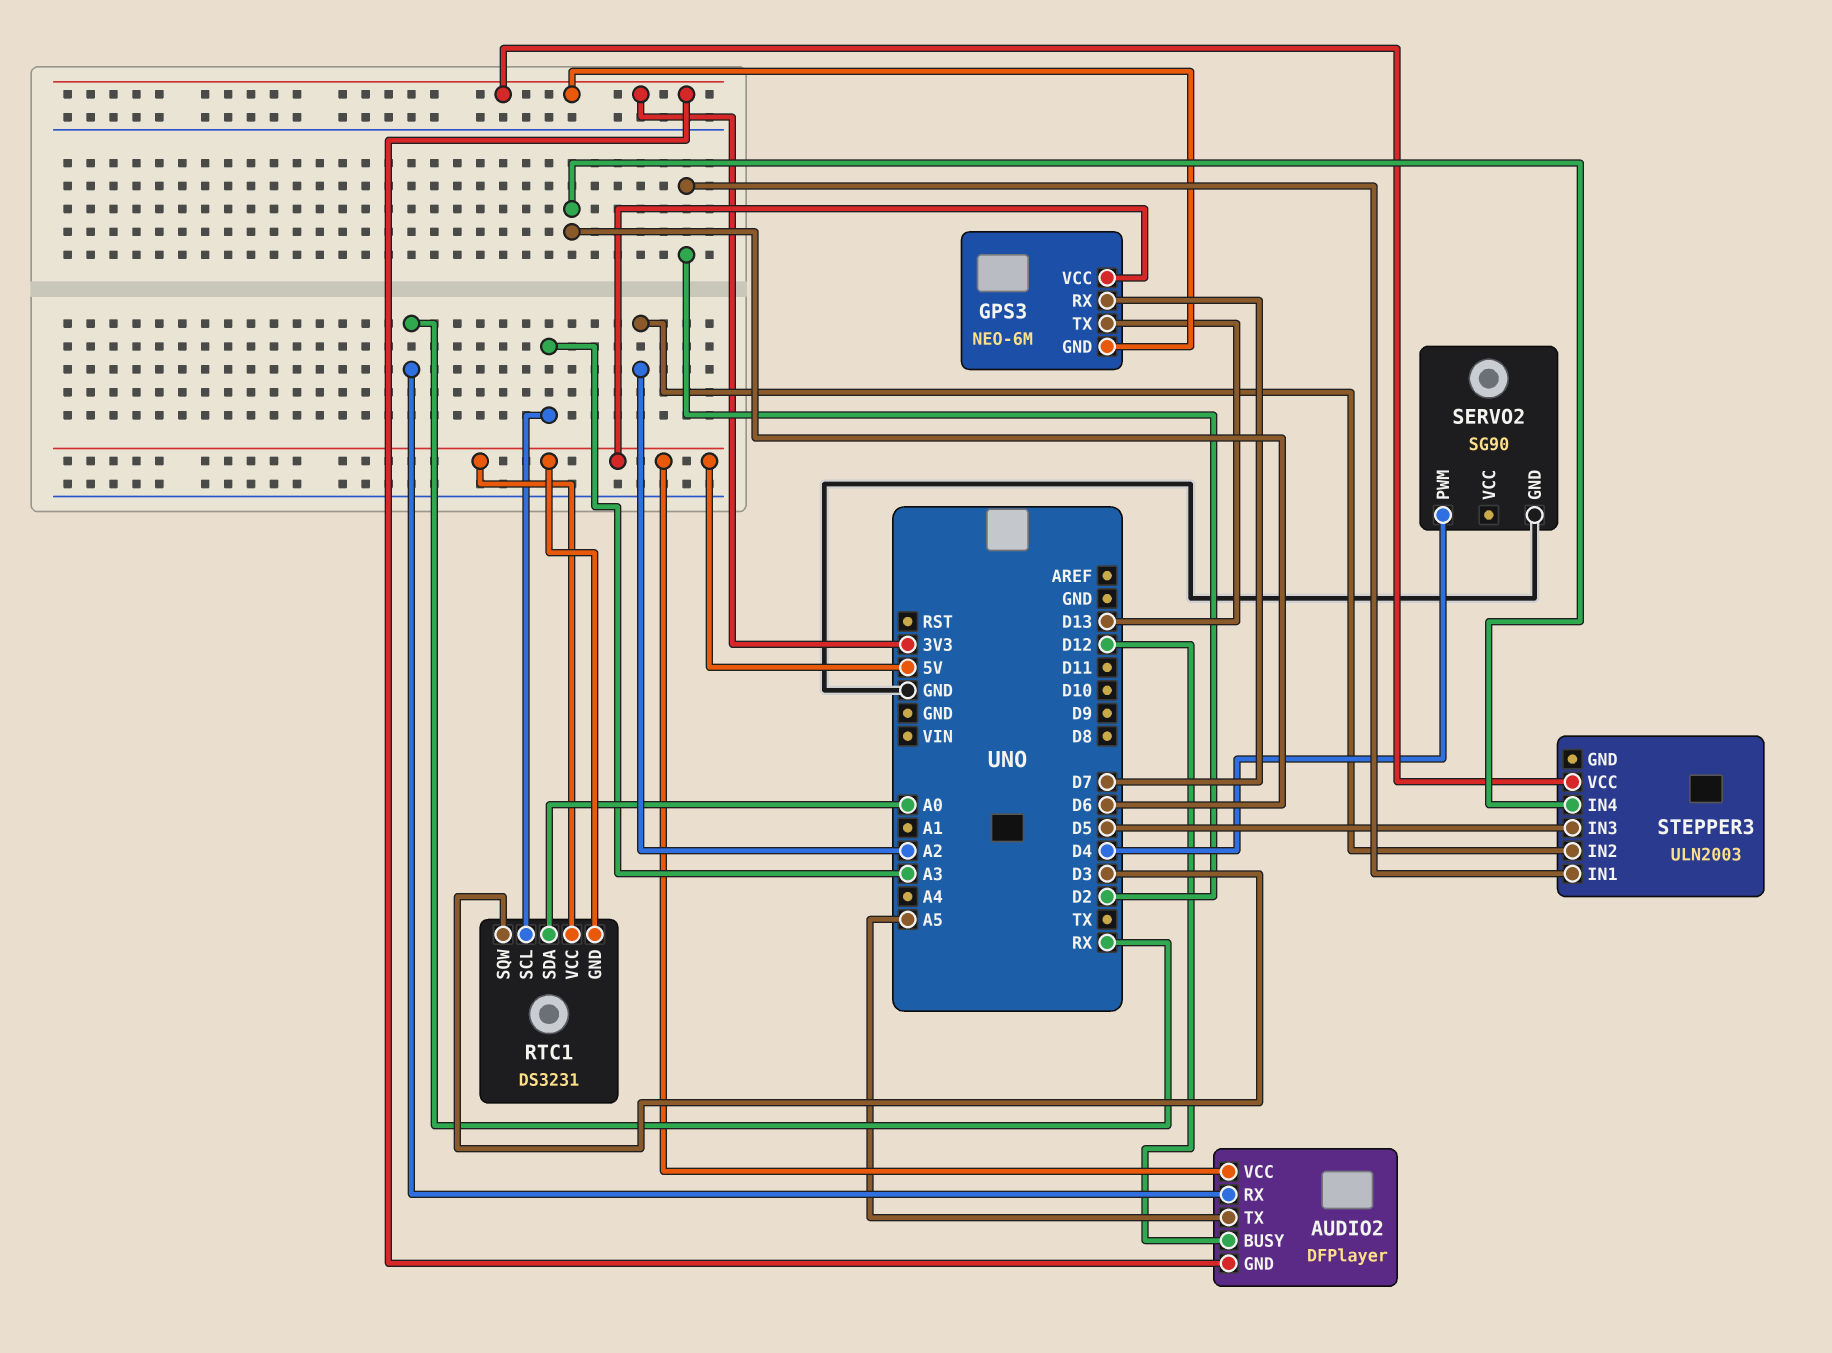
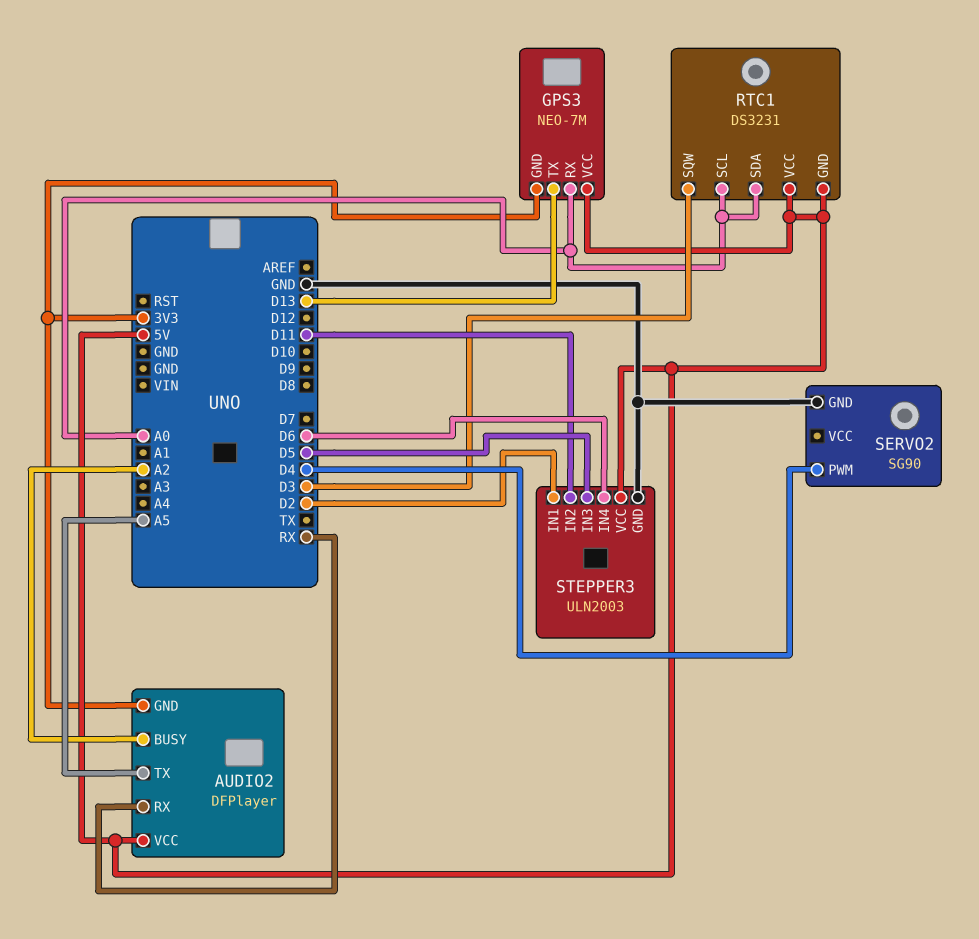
AUDIO2 pin BUSY: D12 -> A2
GPS3: NEO-6M -> NEO-7M
GPS3 pin RX: D7 -> A0
RTC1 pin SCL: A3 -> A0
STEPPER3 pin GND: none -> GND
STEPPER3 pin IN2: A2 -> D11
STEPPER3 pin VCC: 3V3 -> 5V

